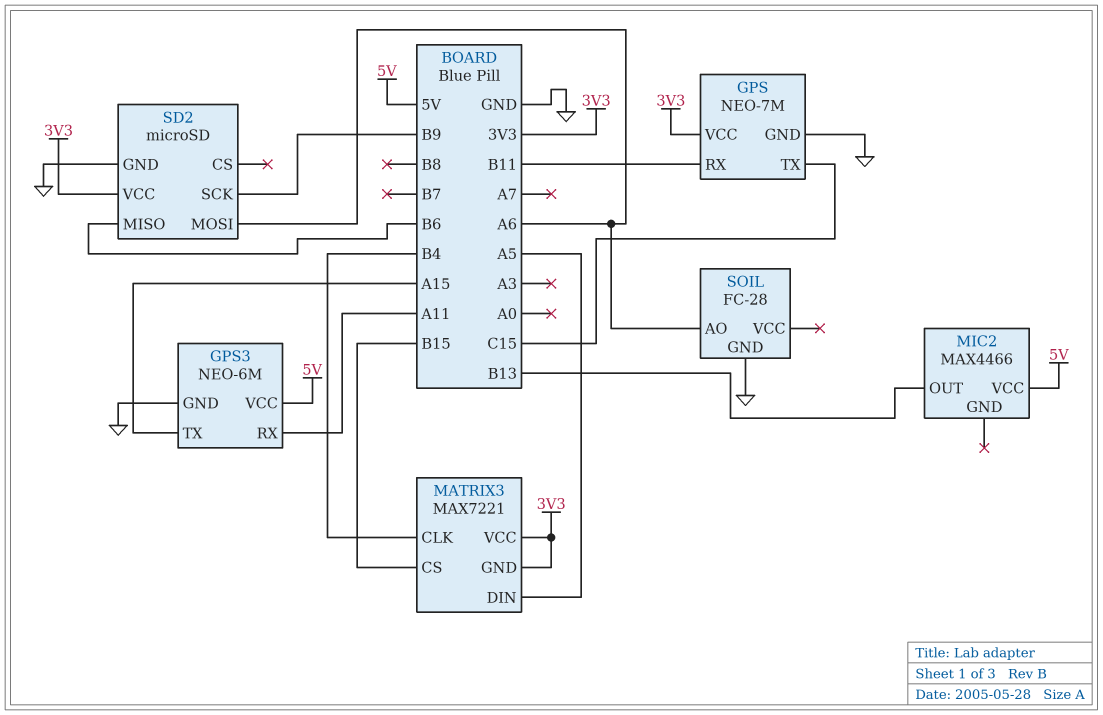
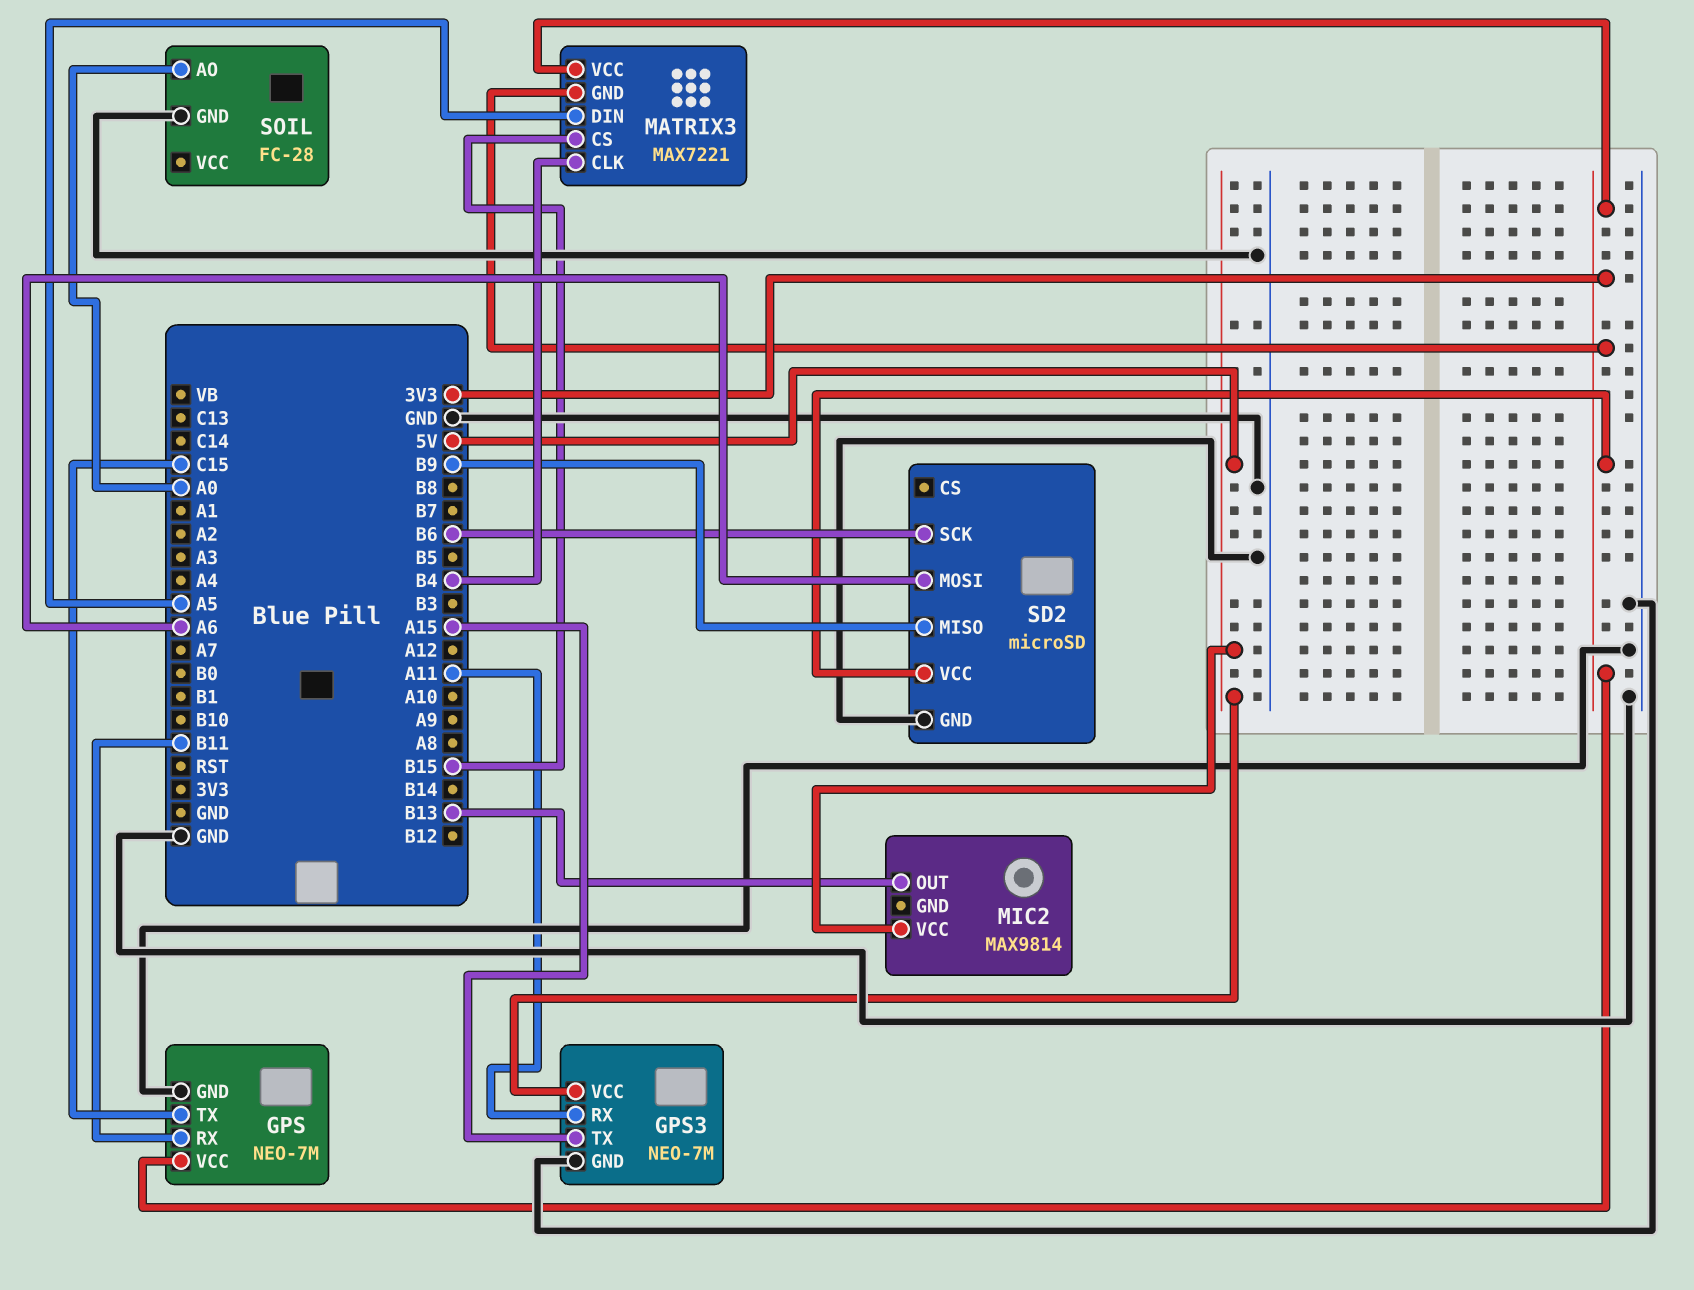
GPS3: NEO-6M -> NEO-7M
MIC2: MAX4466 -> MAX9814
SD2 pin MISO: B6 -> B9
SD2 pin SCK: B9 -> B6
SOIL pin AO: A6 -> A0

